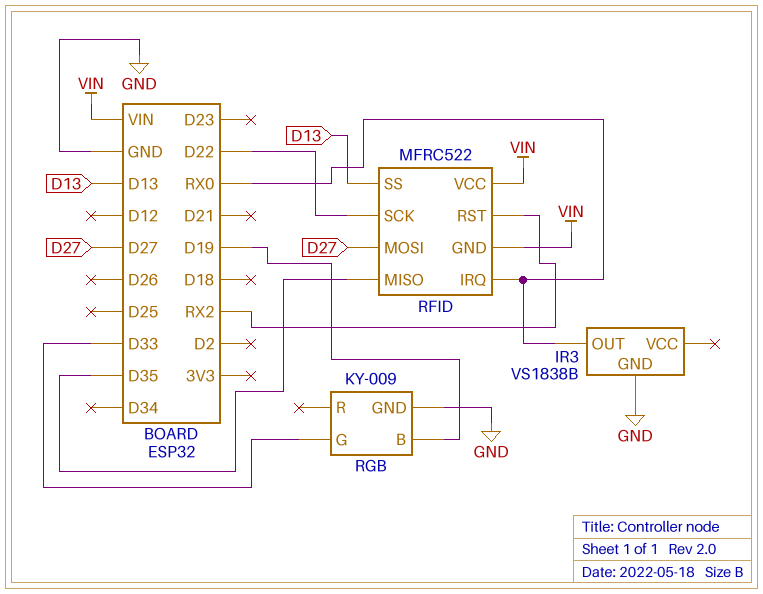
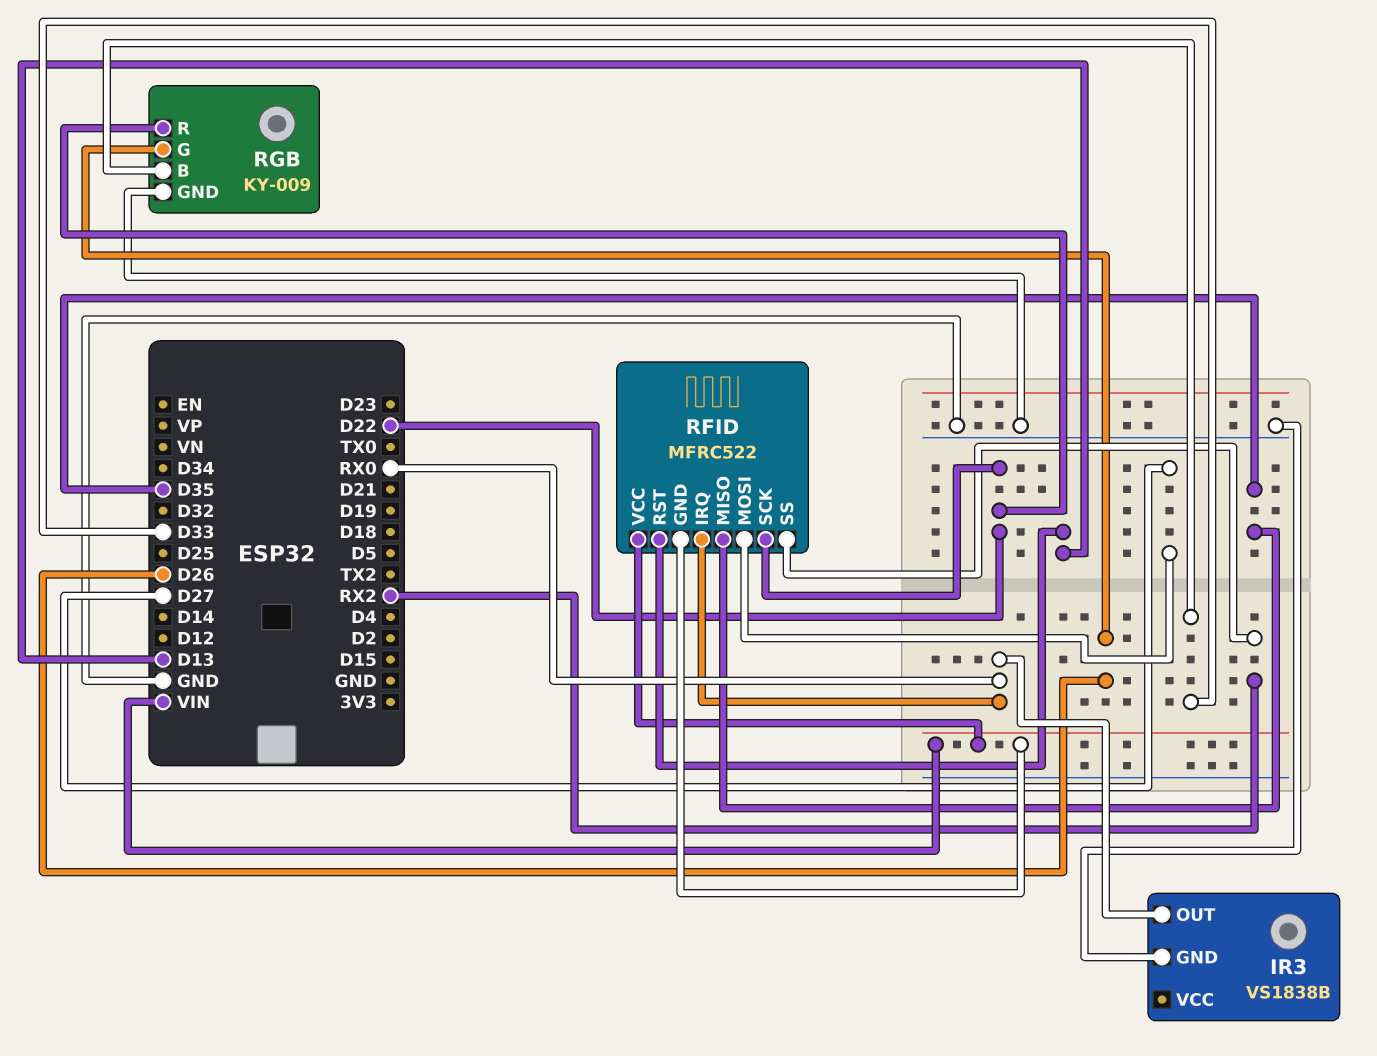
RFID pin RST: RX2 -> D13
RFID pin SS: D13 -> RX2
RGB pin B: D19 -> D33
RGB pin G: D33 -> D26
RGB pin R: none -> D22

